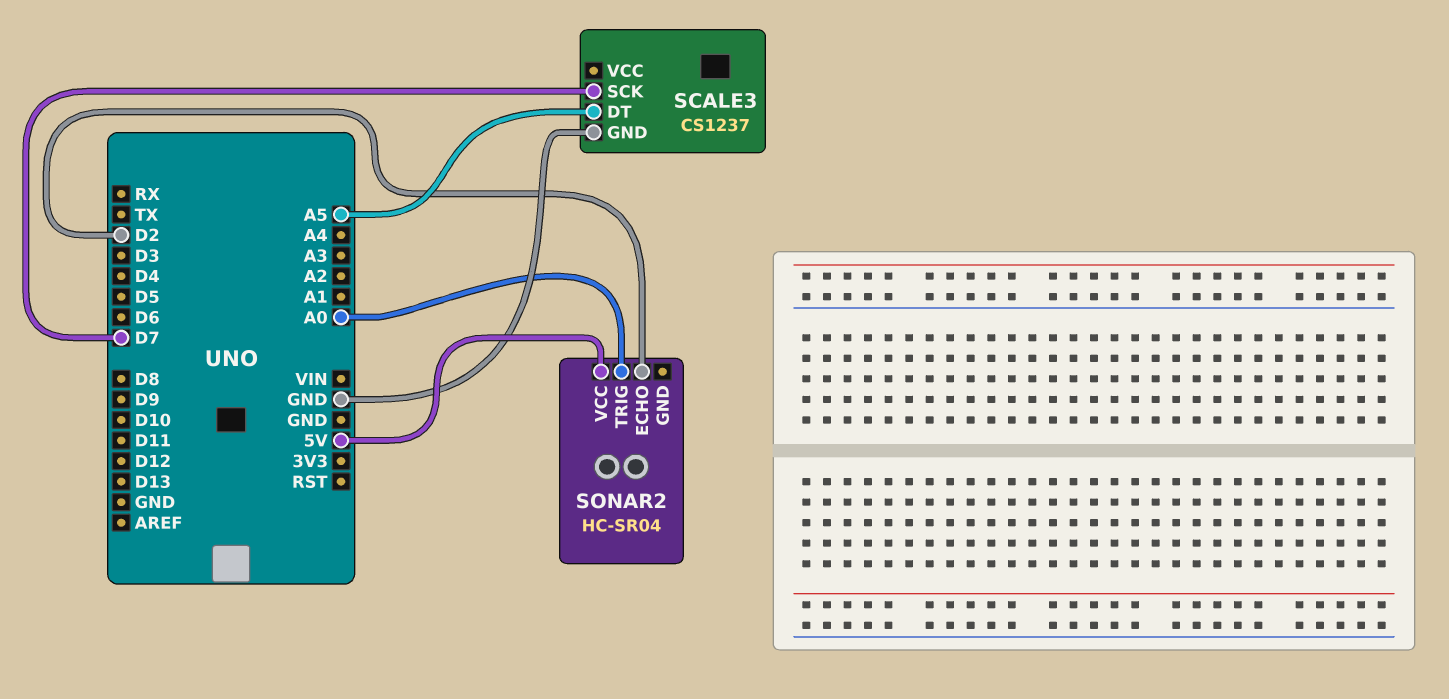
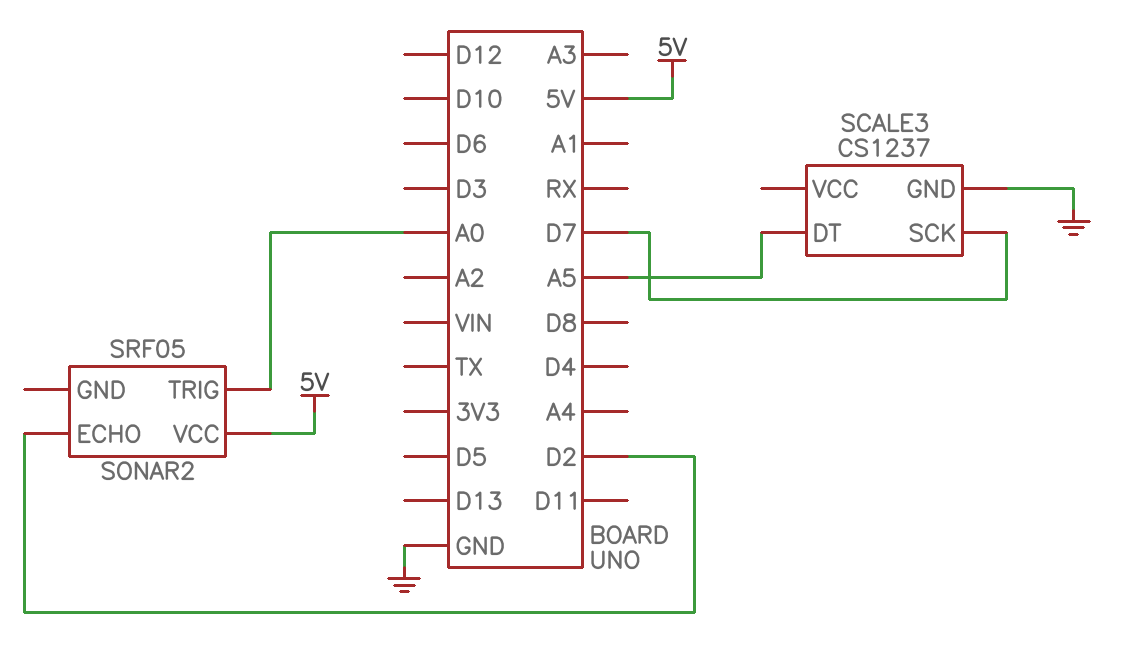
SONAR2: HC-SR04 -> SRF05

